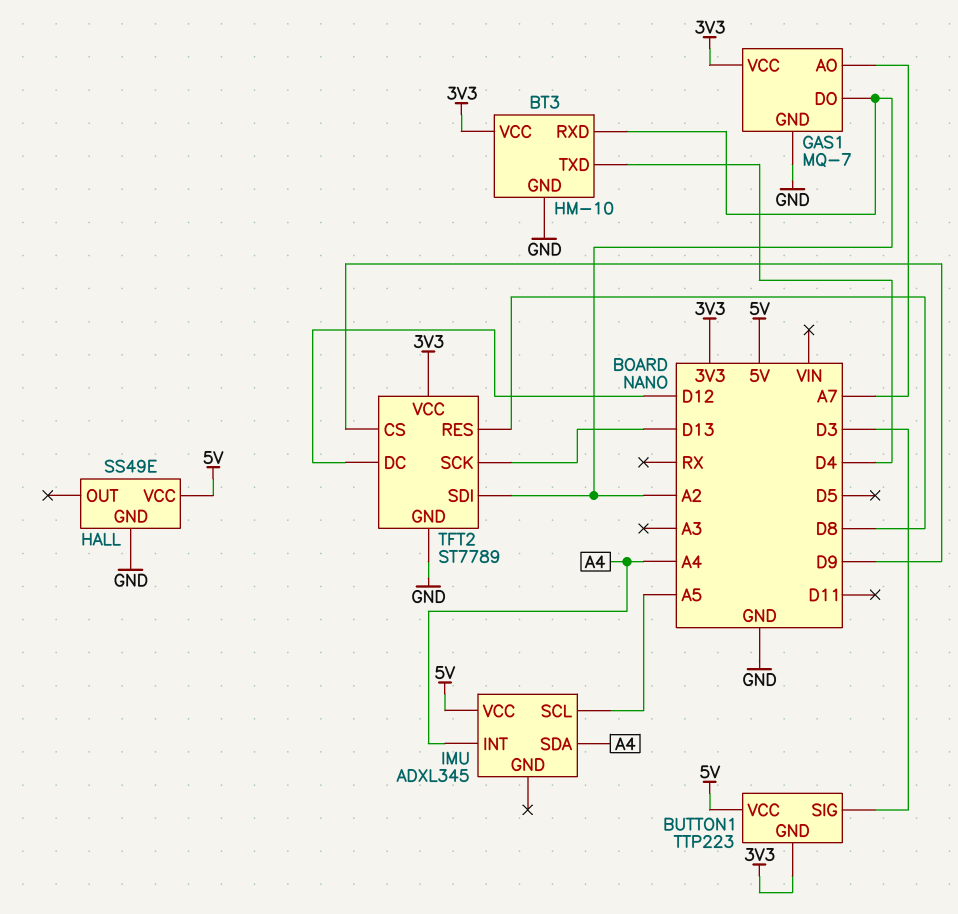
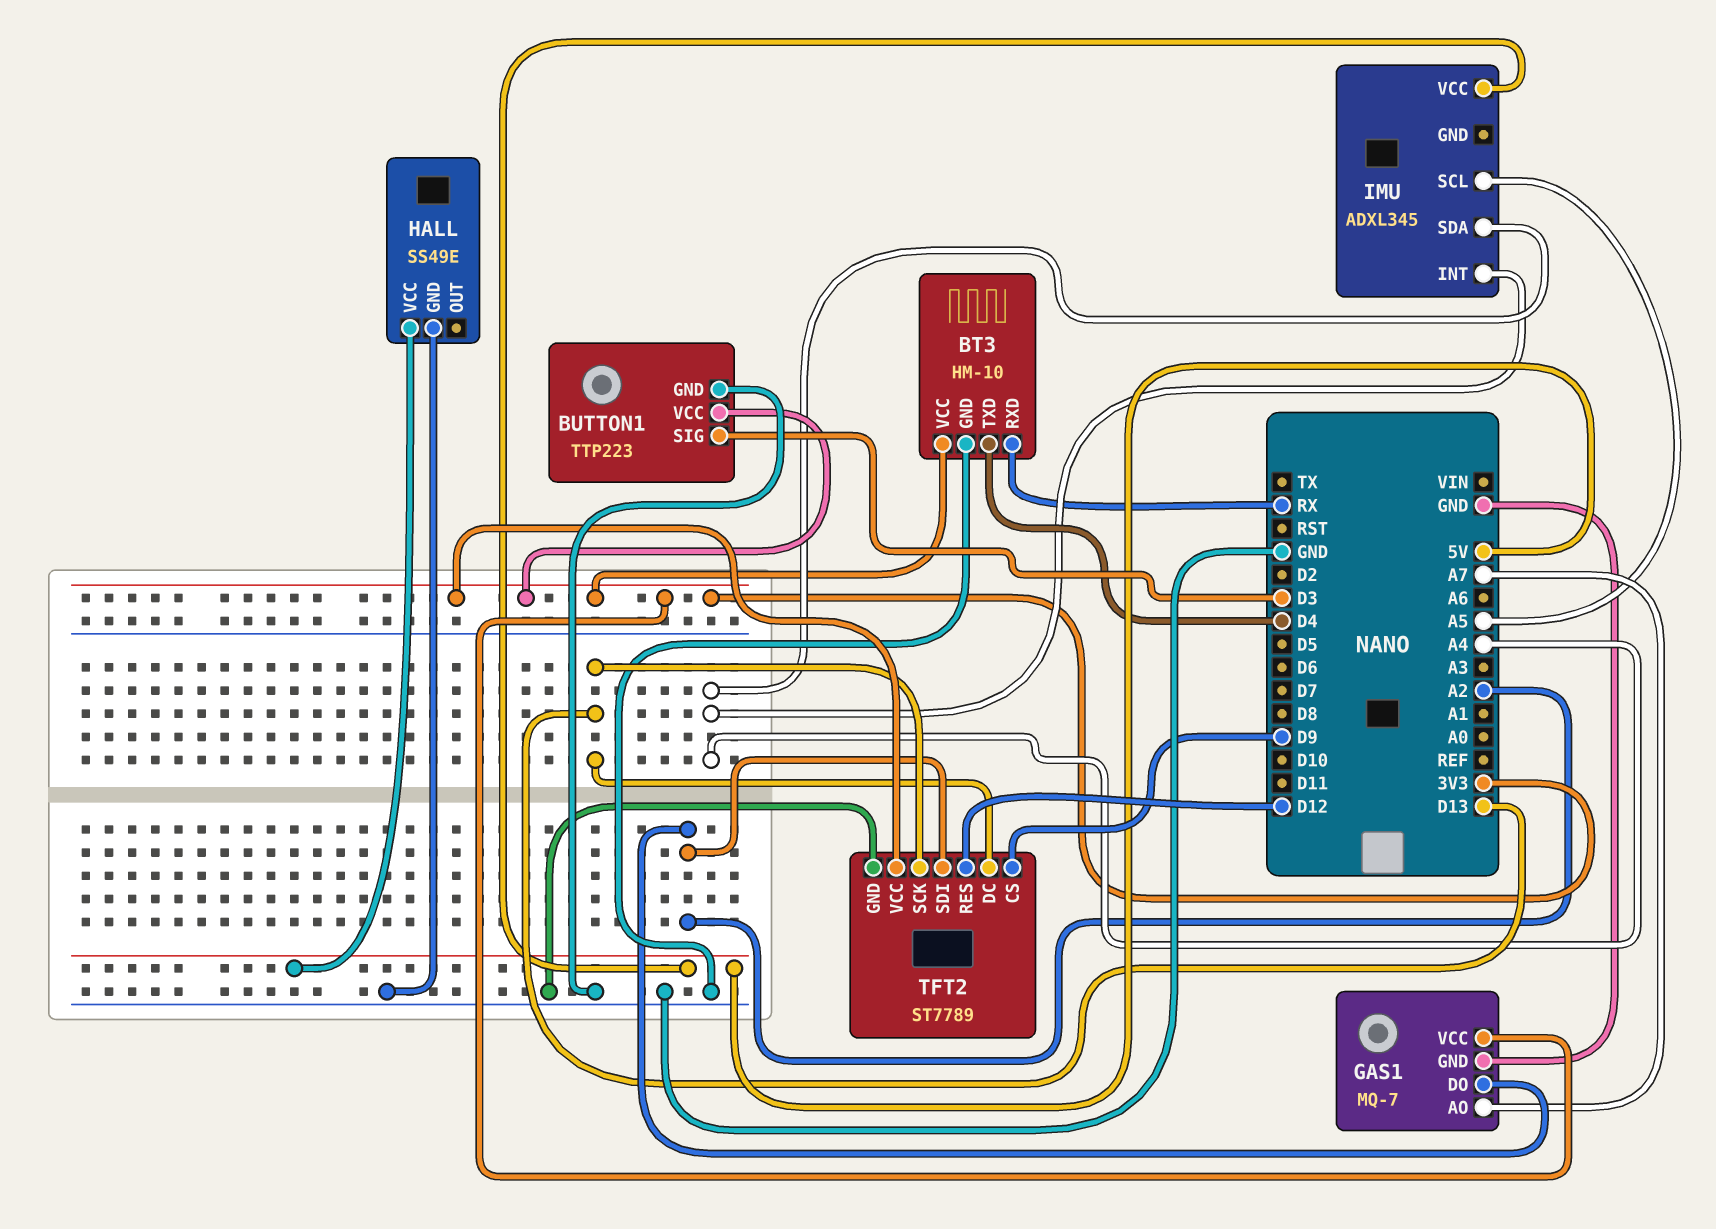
BT3 pin RXD: A2 -> RX
BUTTON1 pin GND: 3V3 -> GND
BUTTON1 pin VCC: 5V -> 3V3
TFT2 pin DC: D12 -> D13
TFT2 pin RES: D8 -> D12

